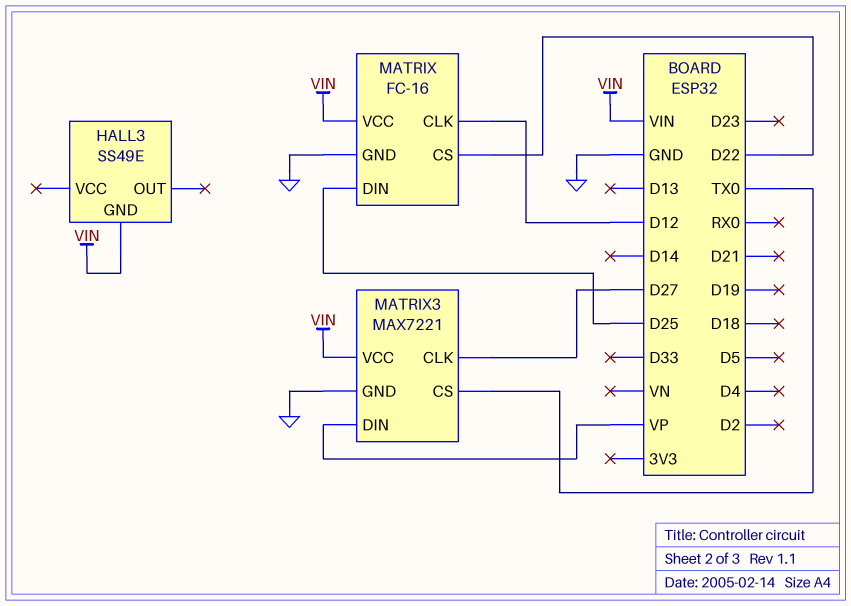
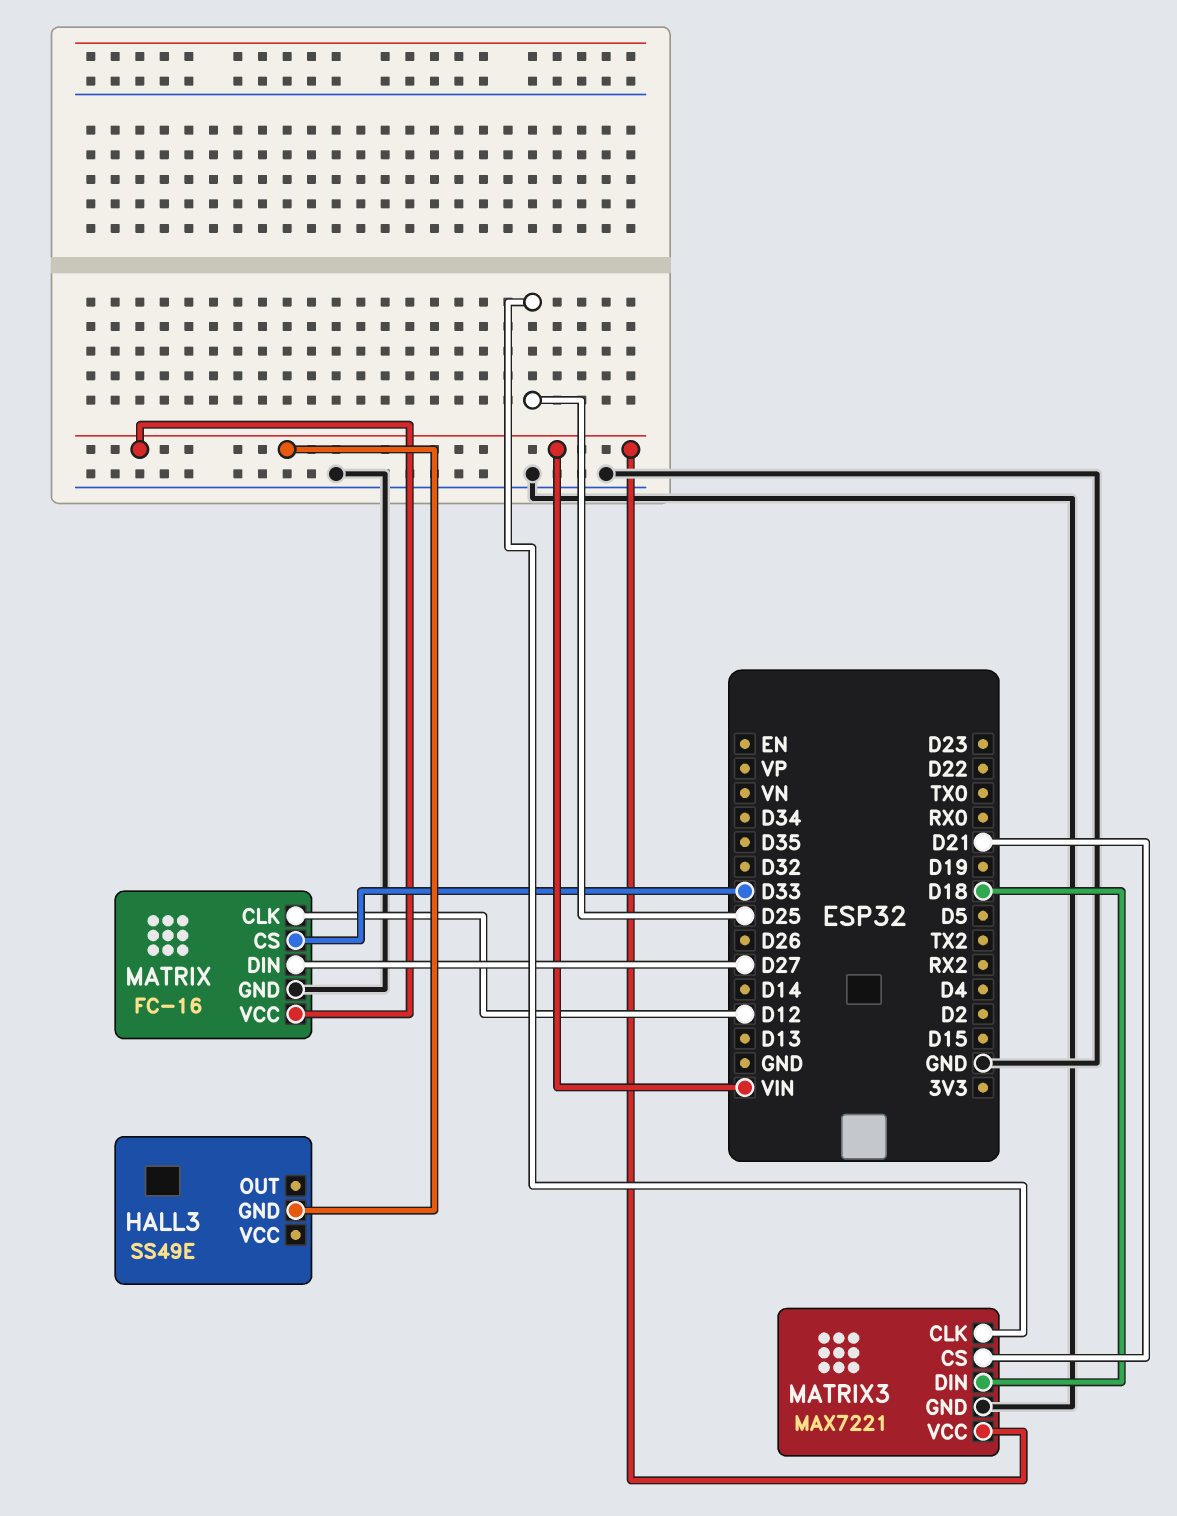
MATRIX pin CS: D22 -> D33
MATRIX pin DIN: D25 -> D27
MATRIX3 pin CLK: D27 -> D25
MATRIX3 pin CS: TX0 -> D21
MATRIX3 pin DIN: VP -> D18

